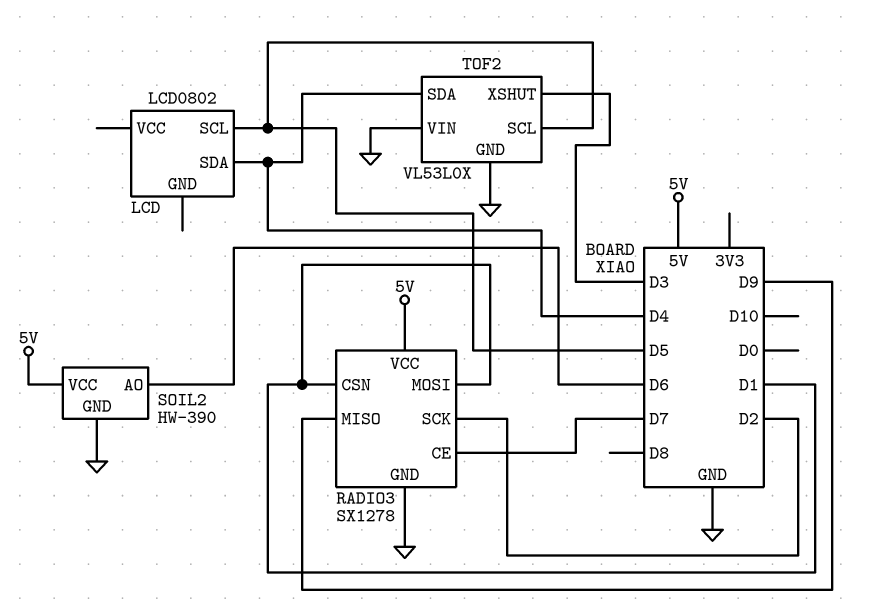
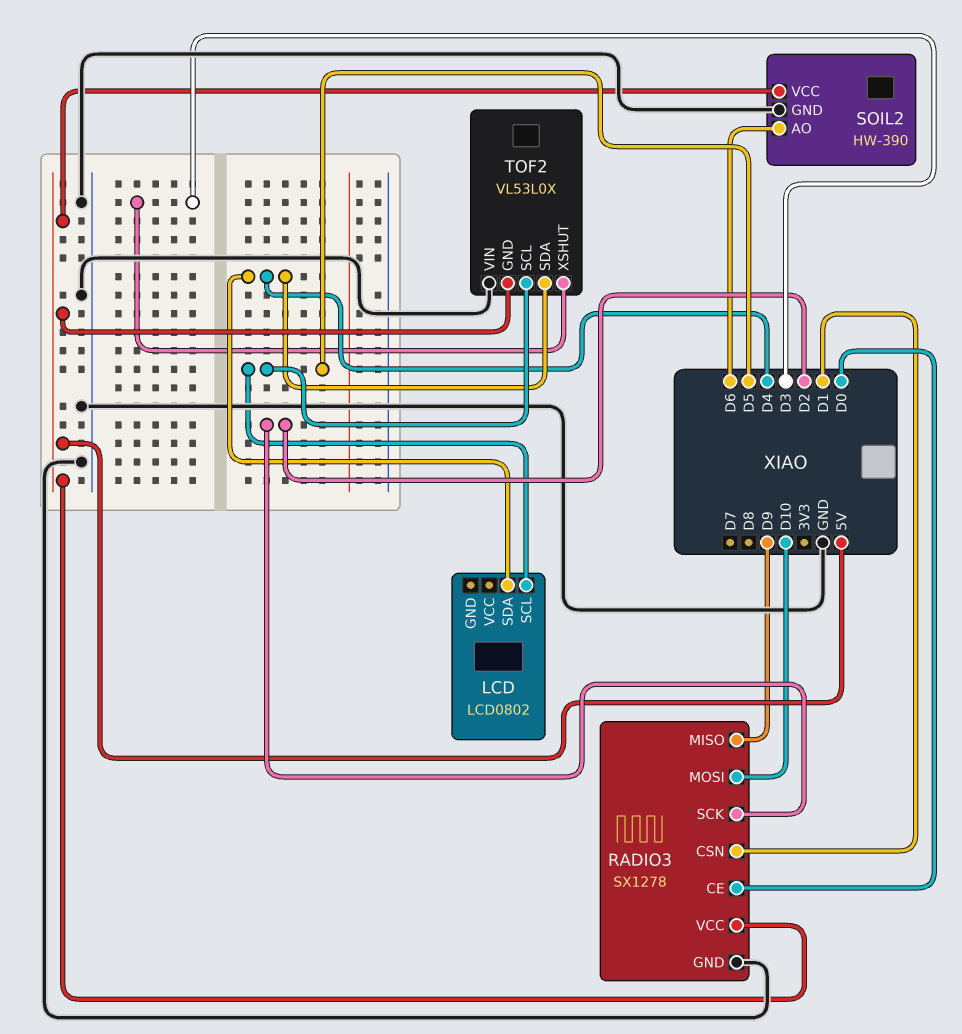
RADIO3 pin CE: D7 -> D0
RADIO3 pin MOSI: D1 -> D10
TOF2 pin GND: GND -> 5V

